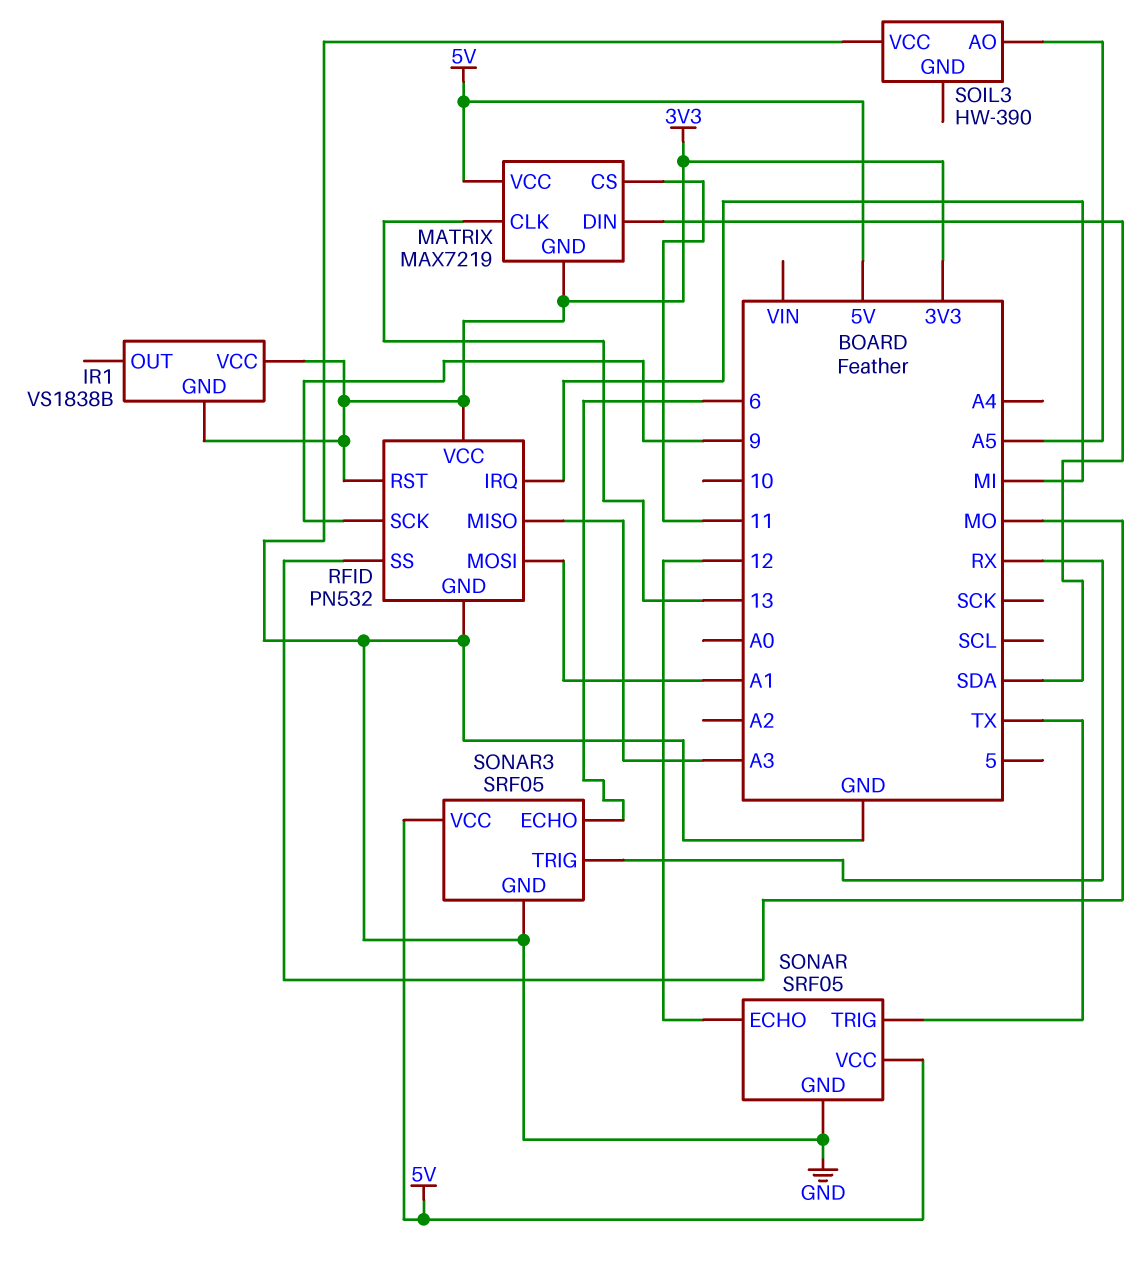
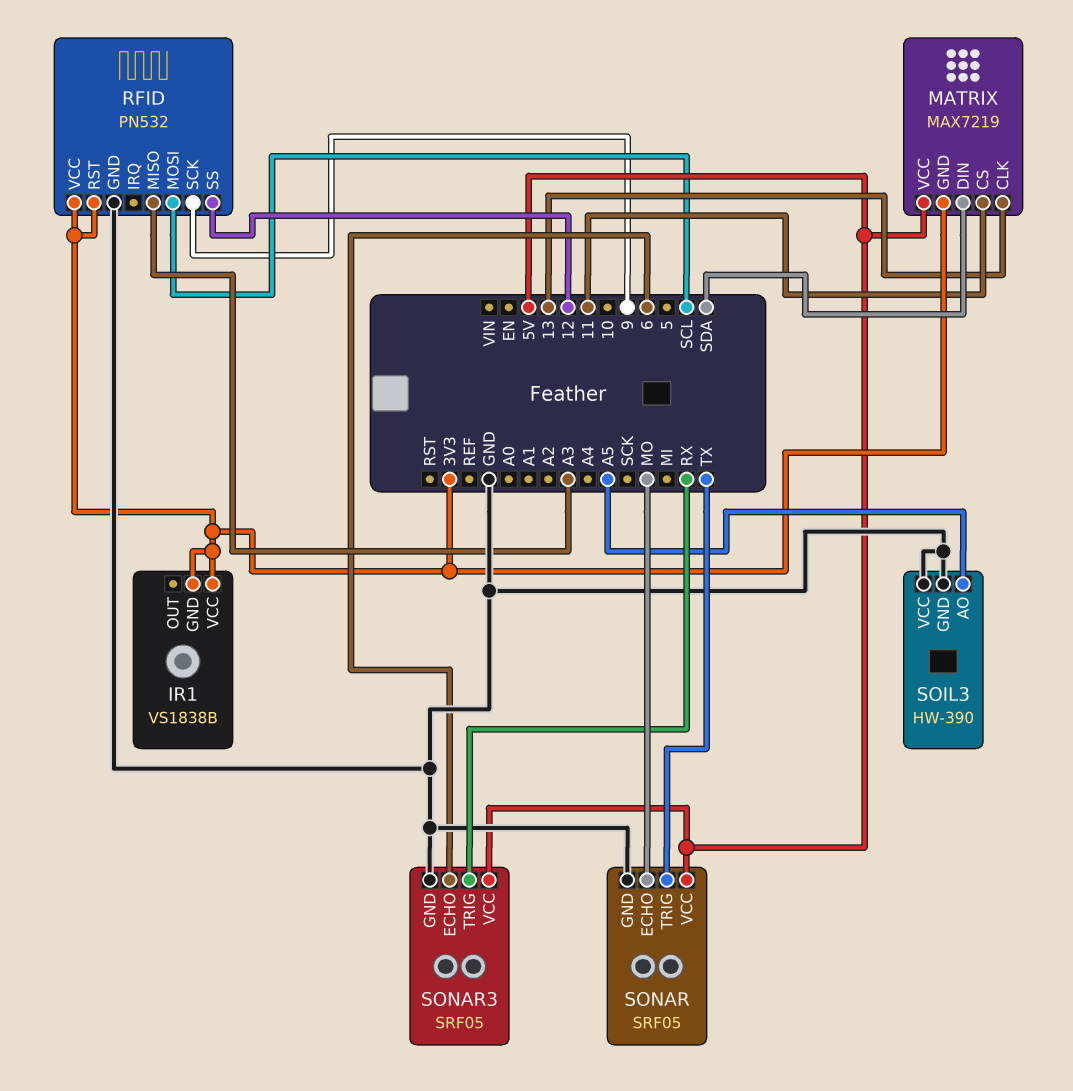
RFID pin IRQ: MI -> none
RFID pin MOSI: A1 -> SCL
RFID pin SS: MO -> 12
SOIL3 pin GND: none -> GND
SONAR pin ECHO: 12 -> MO

